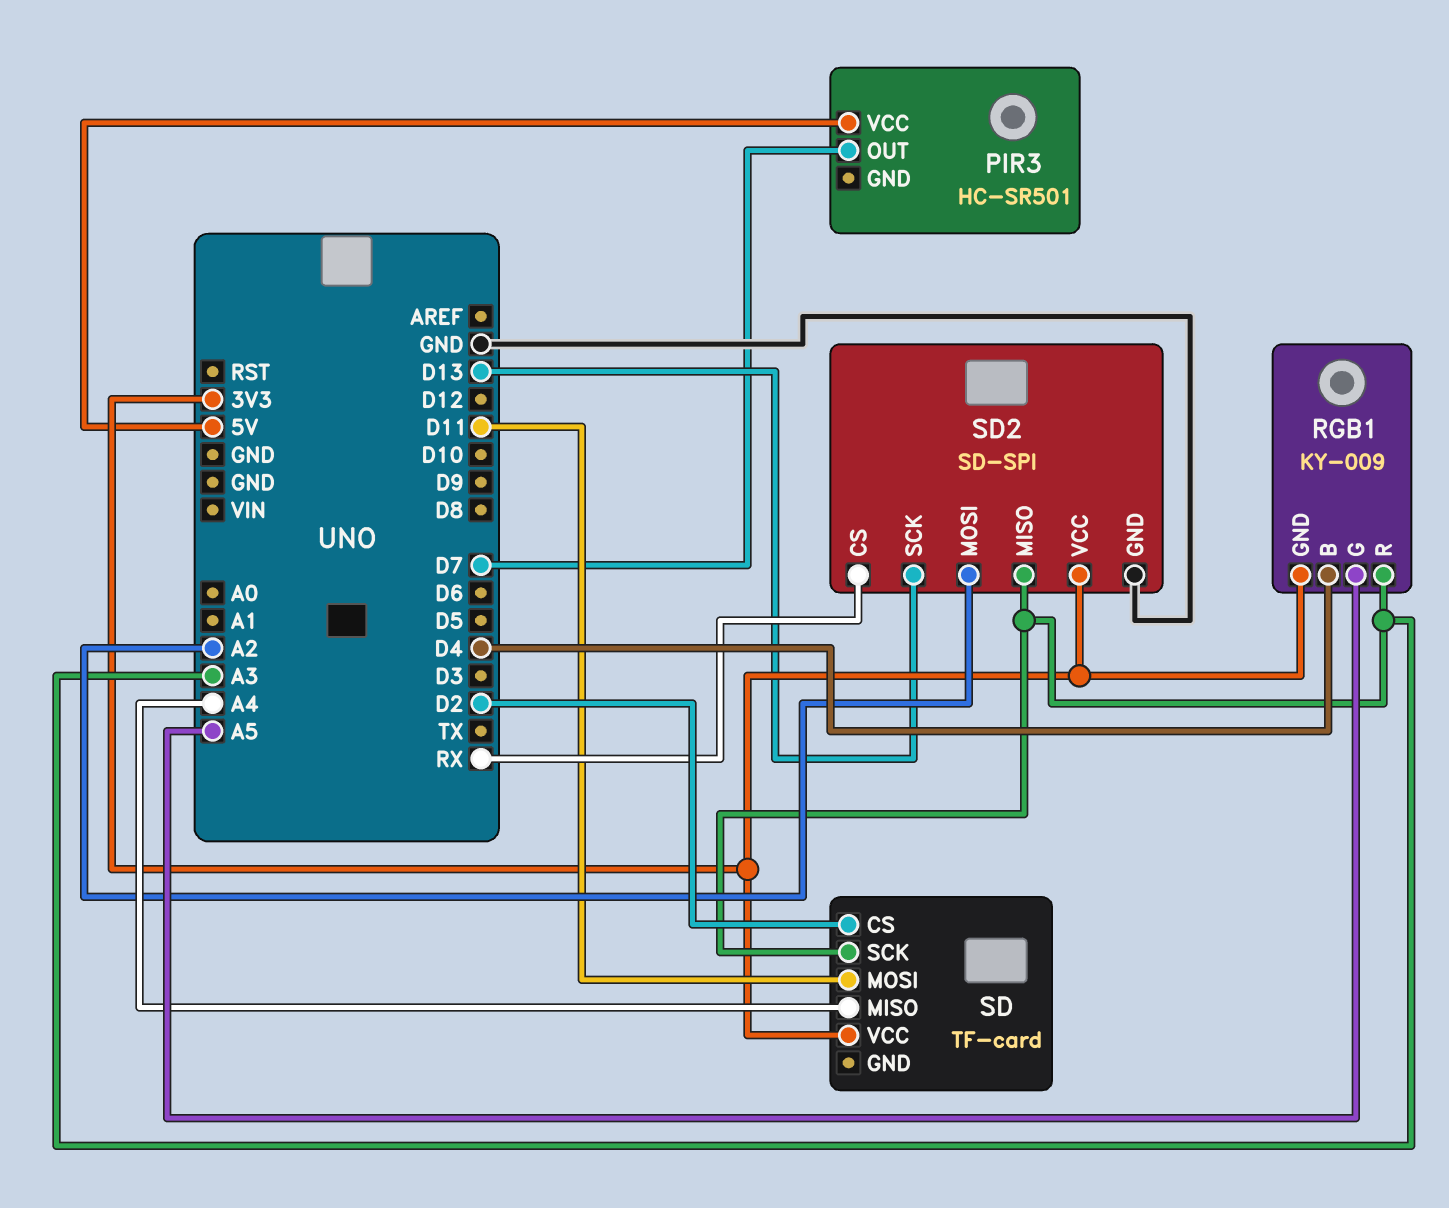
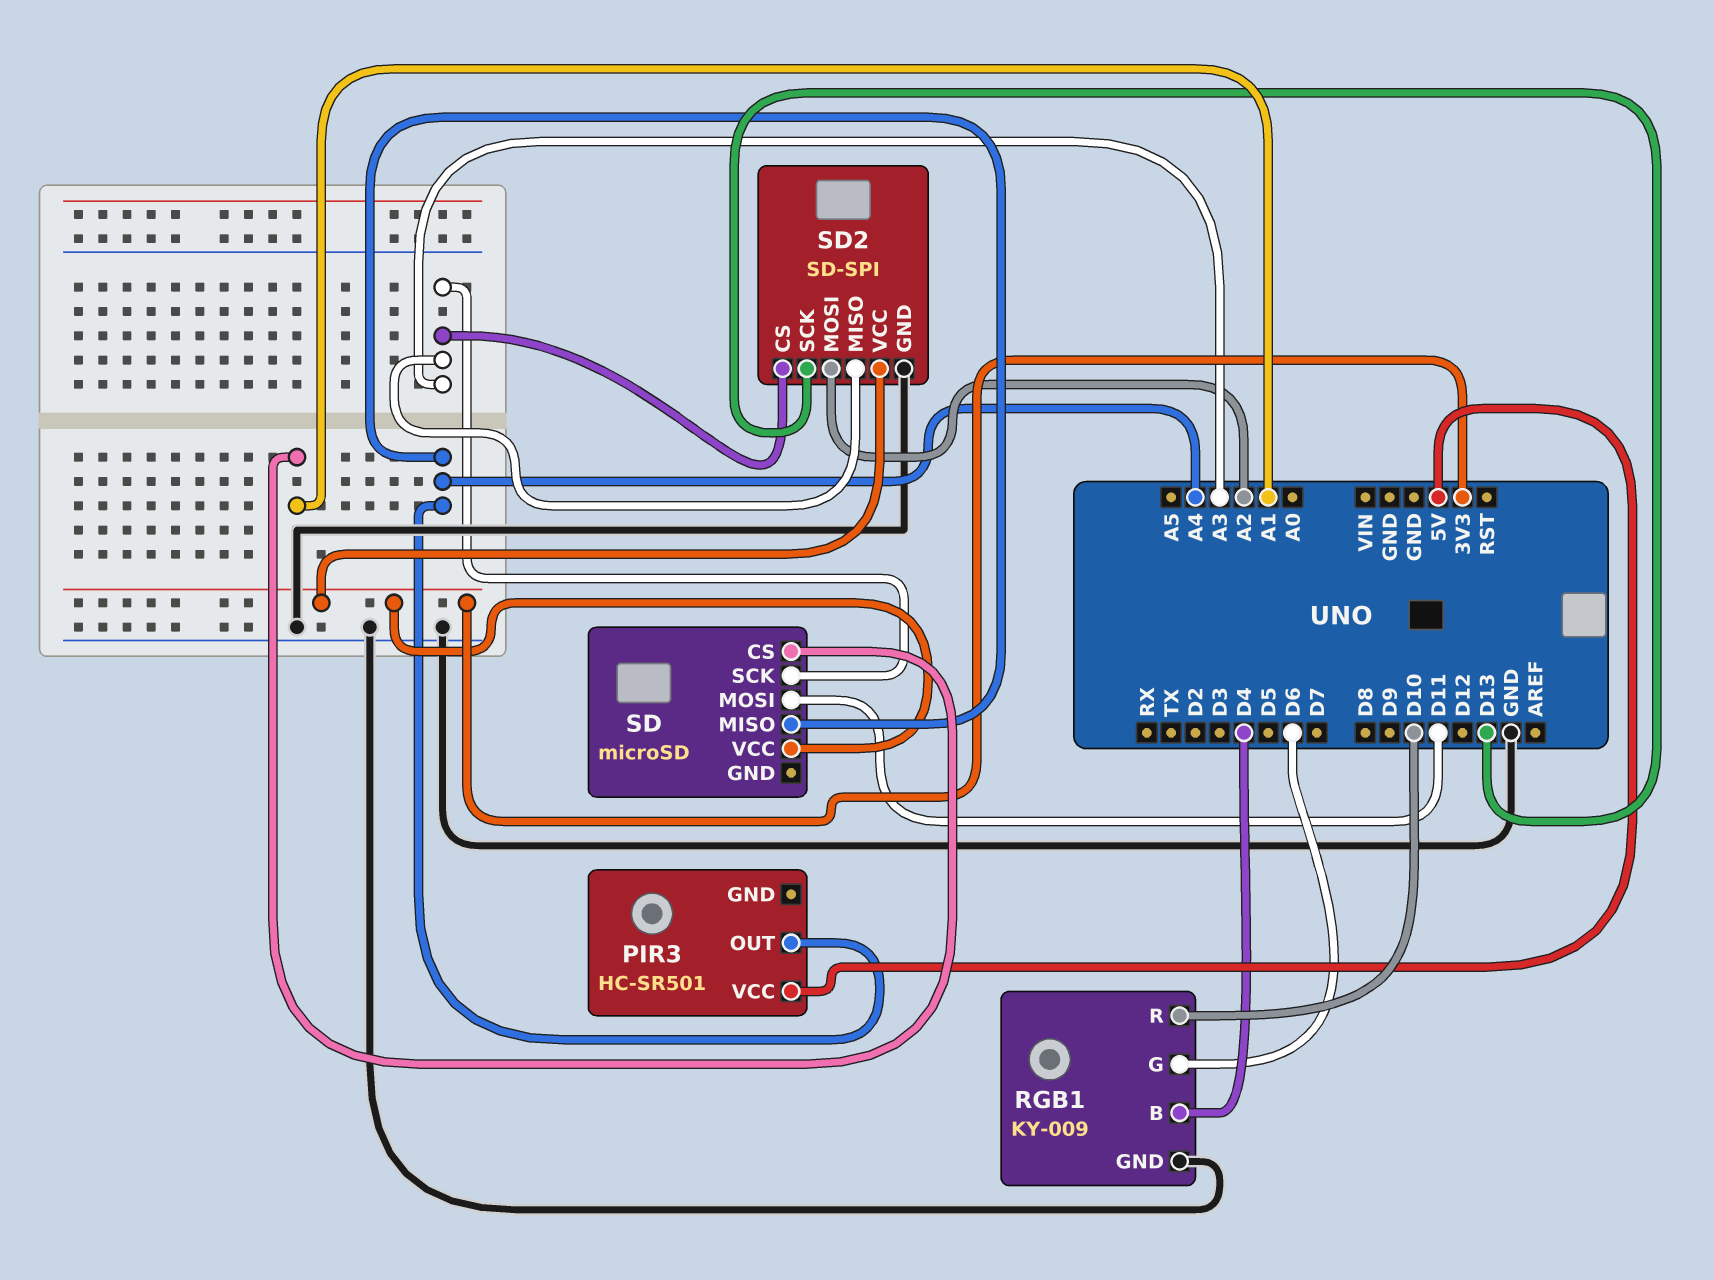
PIR3 pin OUT: D7 -> A4
RGB1 pin G: A5 -> D6
RGB1 pin GND: 3V3 -> GND
RGB1 pin R: A3 -> D10
SD: TF-card -> microSD
SD pin CS: D2 -> A1
SD2 pin CS: RX -> A3

